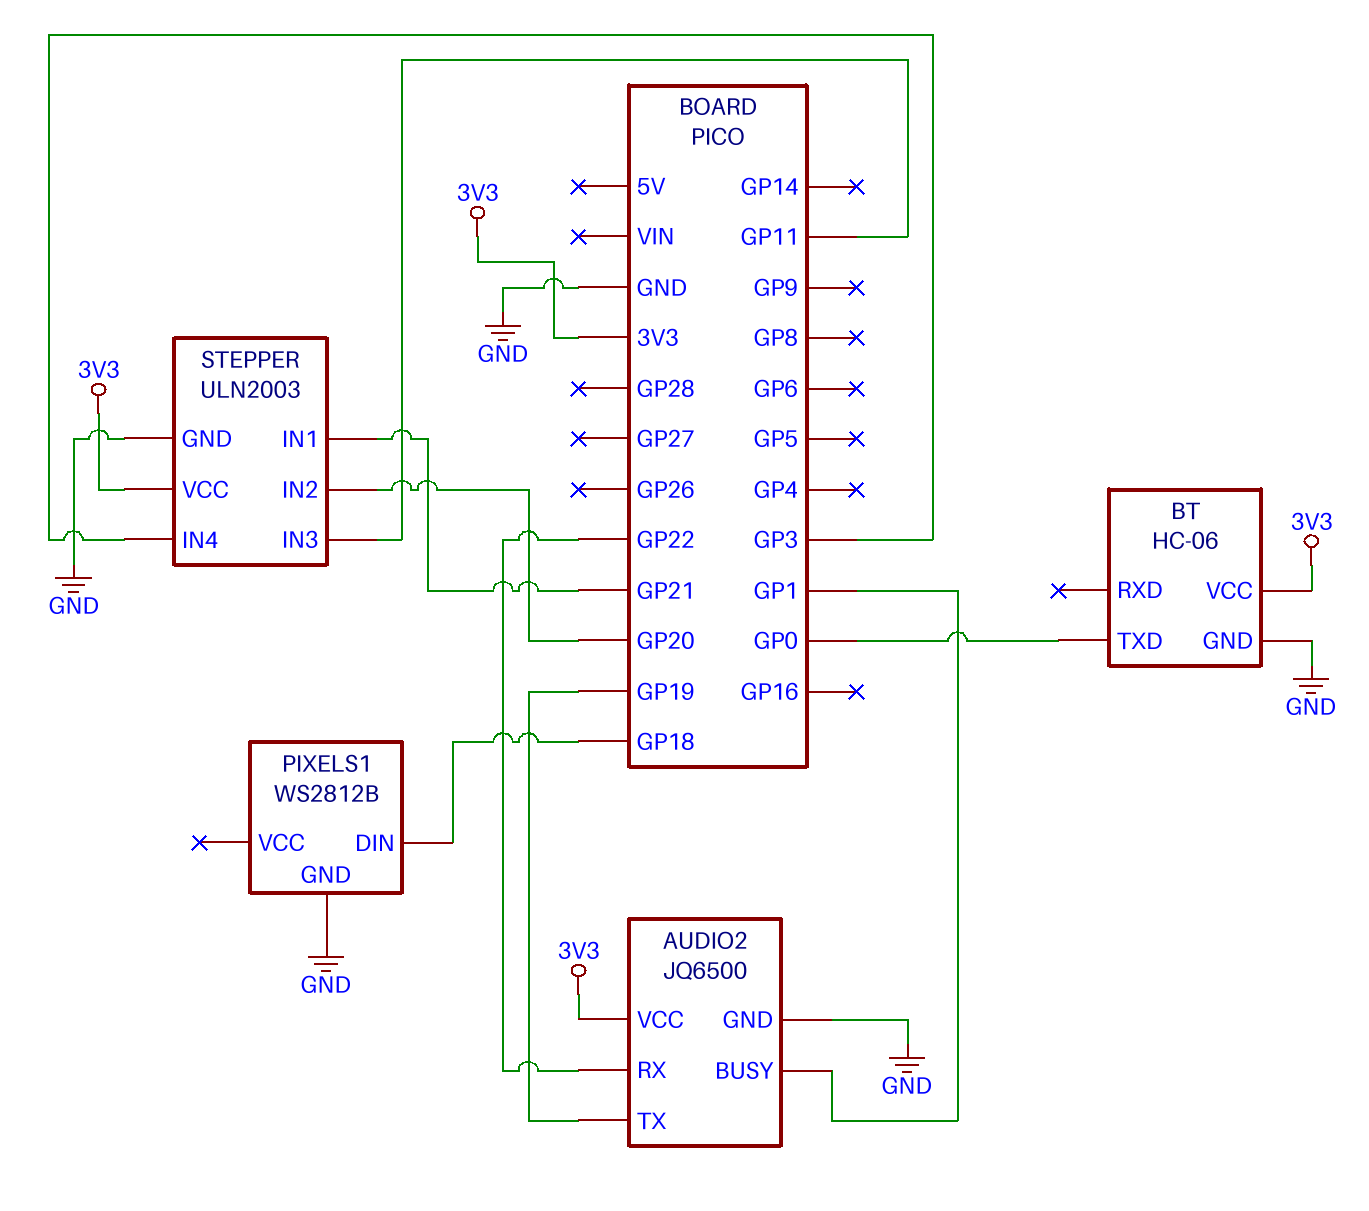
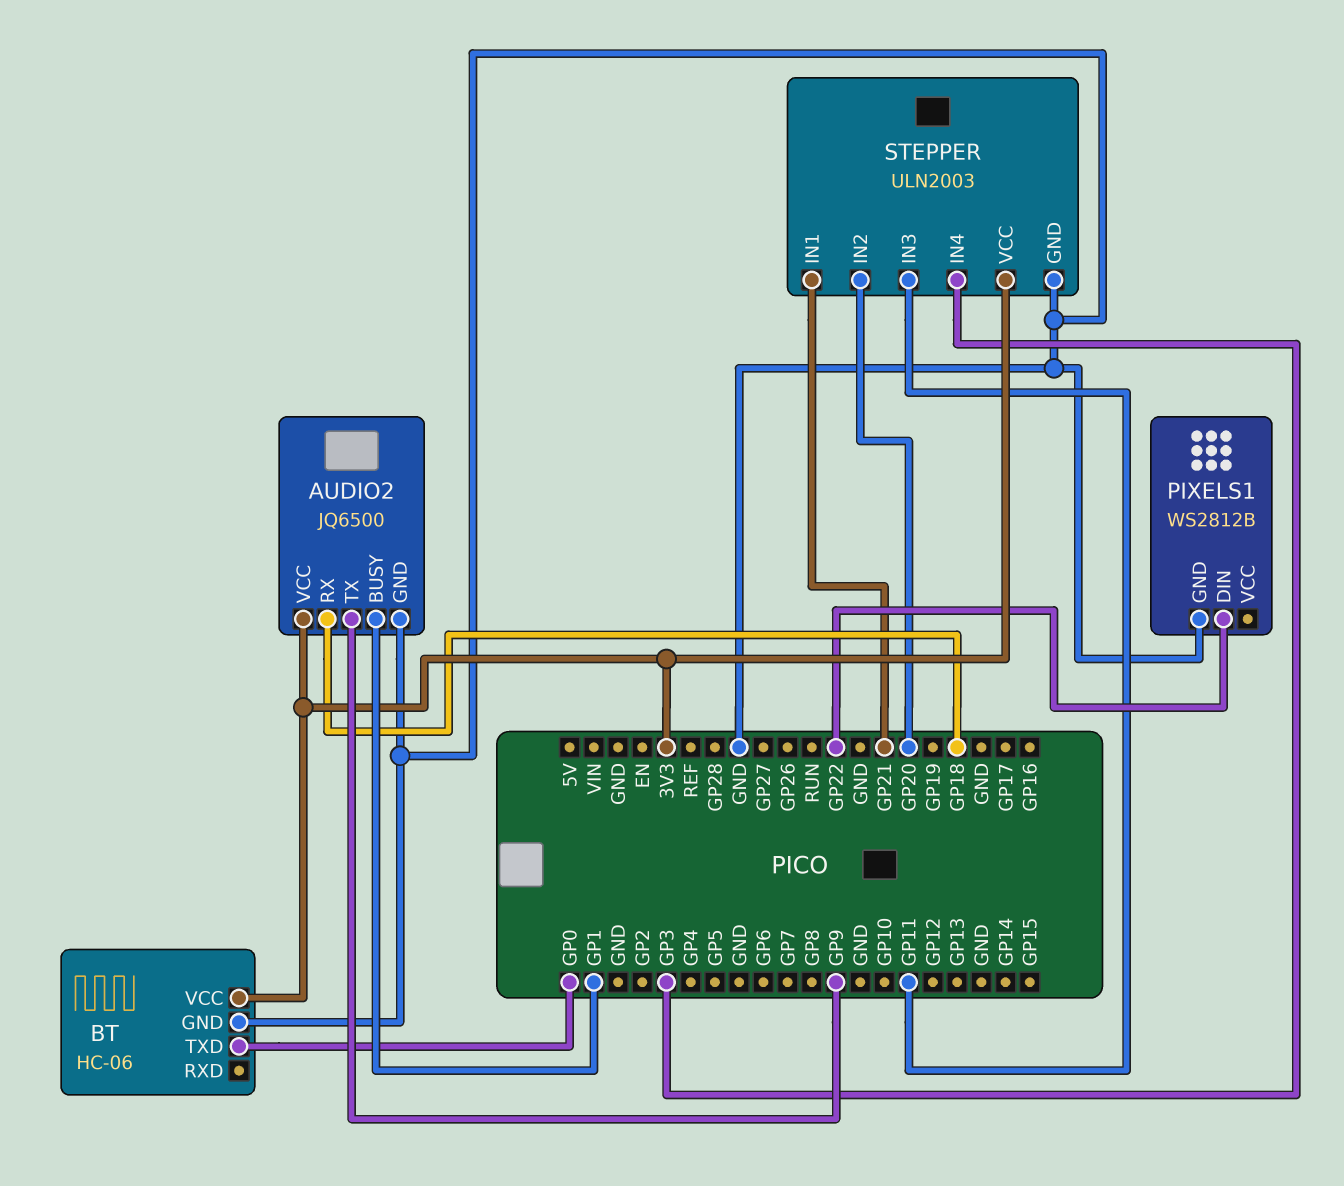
AUDIO2 pin RX: GP22 -> GP18
AUDIO2 pin TX: GP19 -> GP9
PIXELS1 pin DIN: GP18 -> GP22

